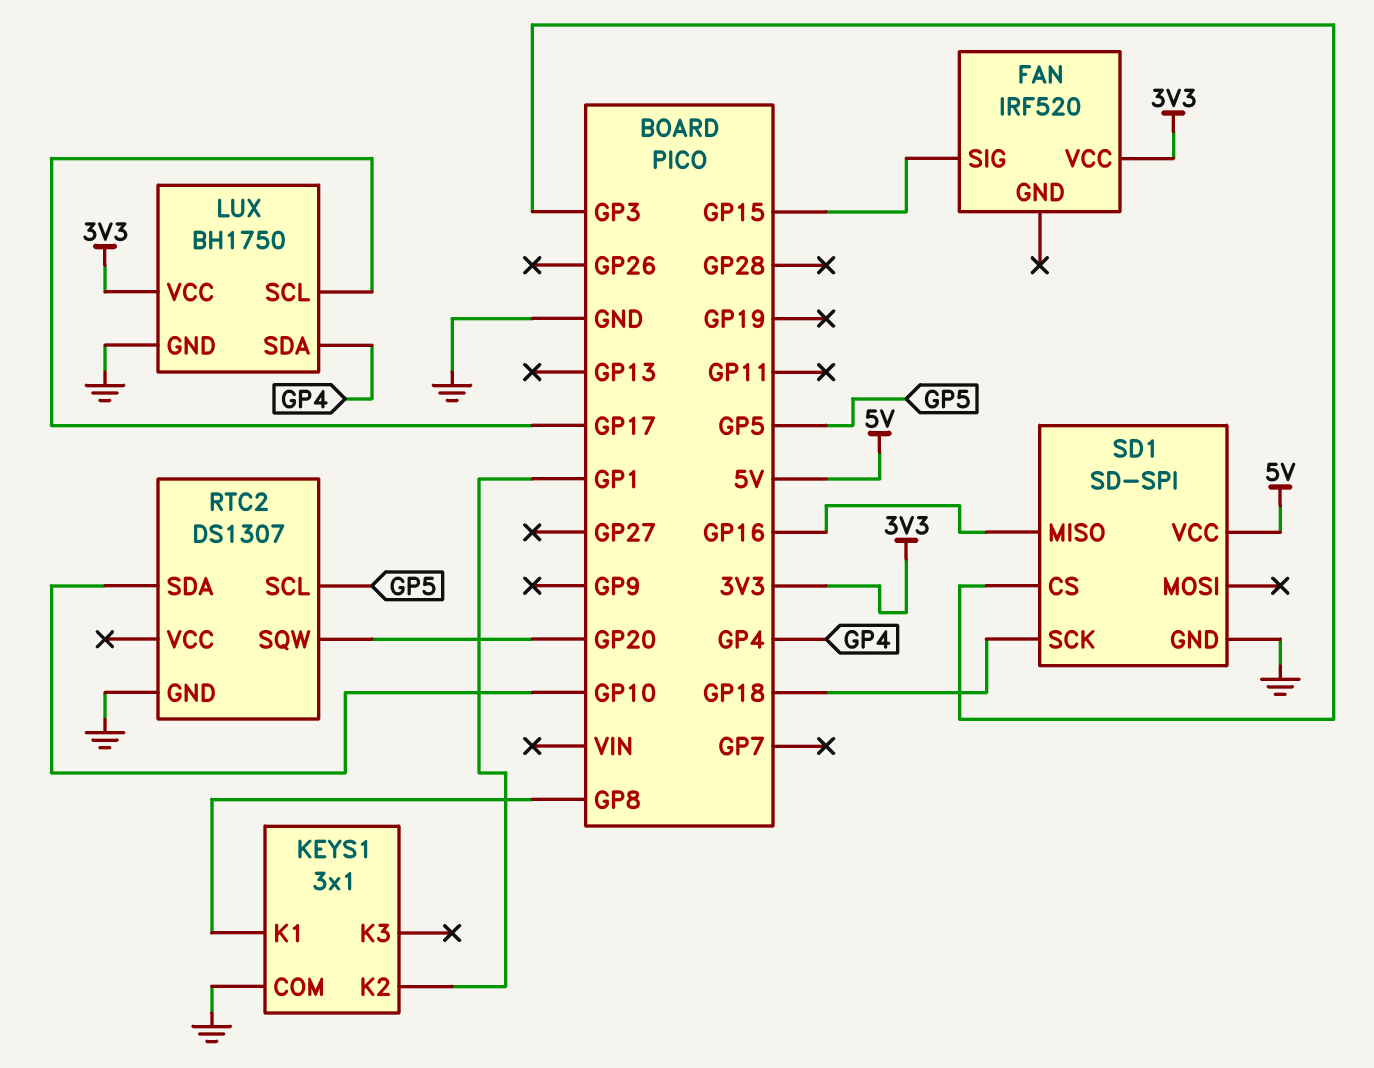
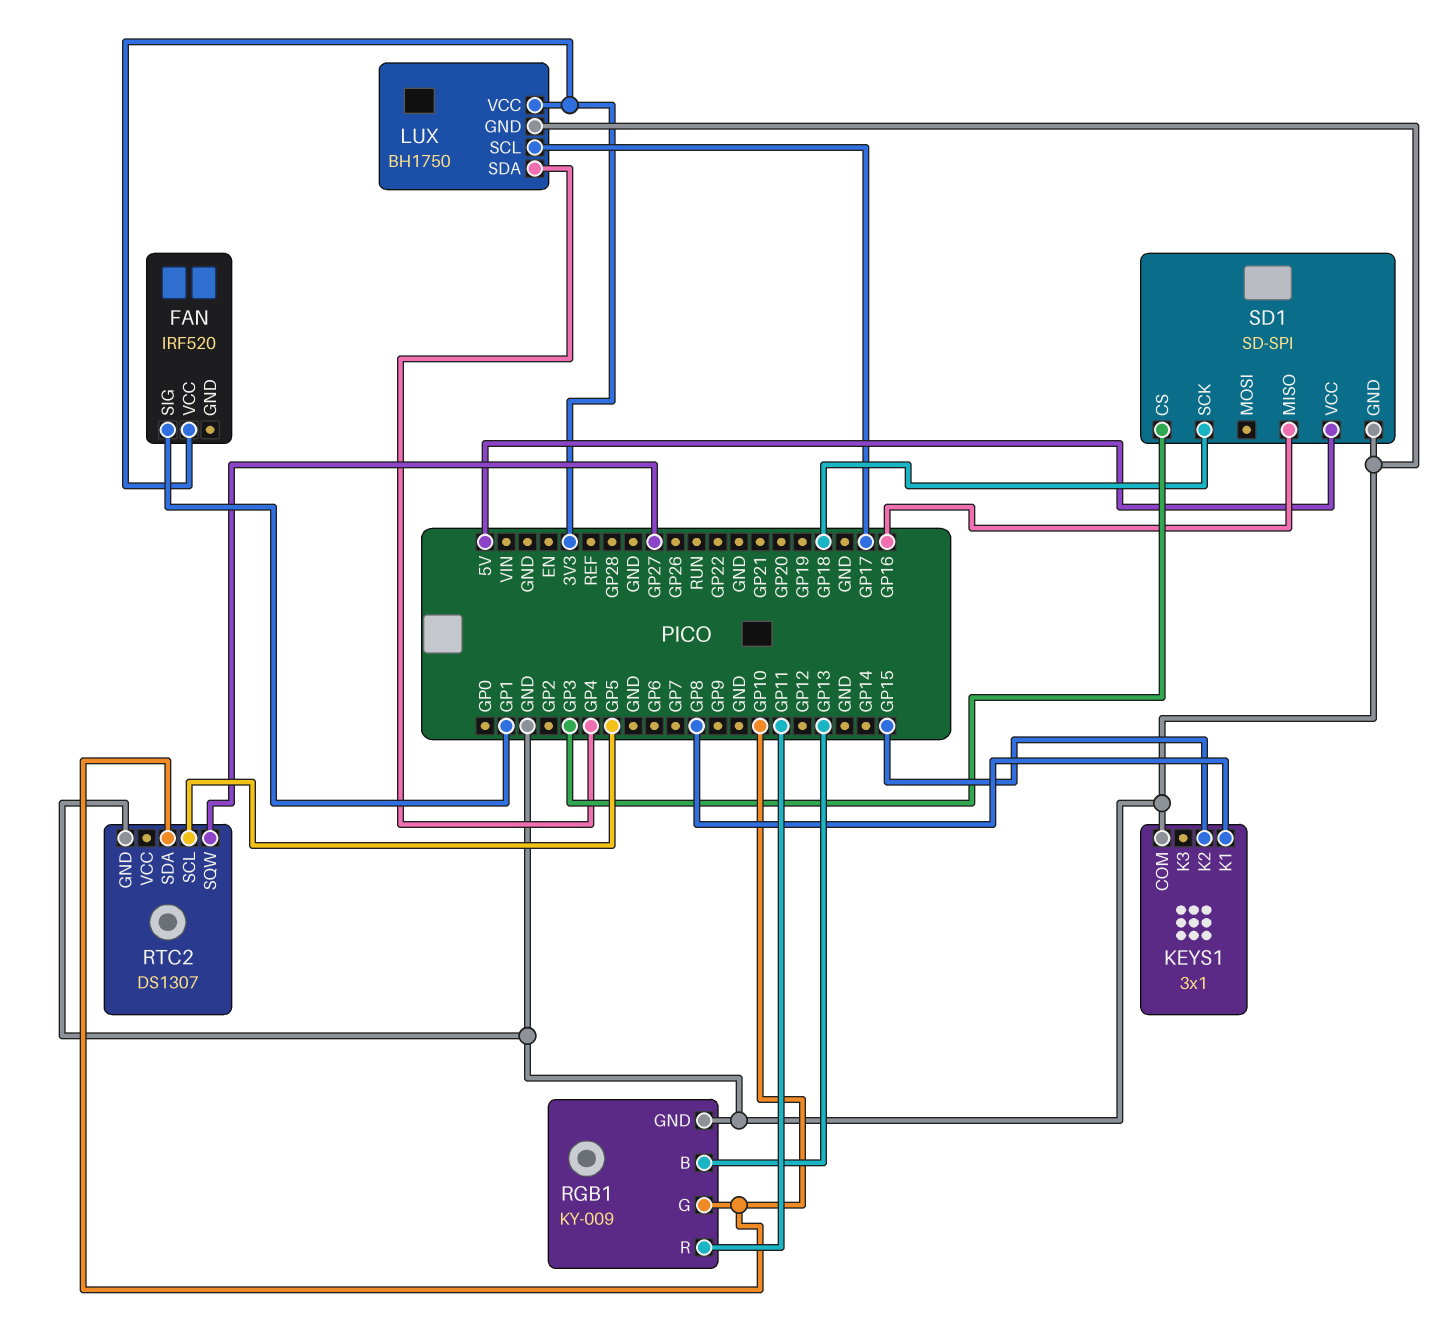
FAN pin SIG: GP15 -> GP1
KEYS1 pin K2: GP1 -> GP15
RGB1: none -> KY-009
RGB1 pin B: none -> GP13
RGB1 pin G: none -> GP10
RGB1 pin GND: none -> GND
RGB1 pin R: none -> GP11
RTC2 pin SQW: GP20 -> GP27

